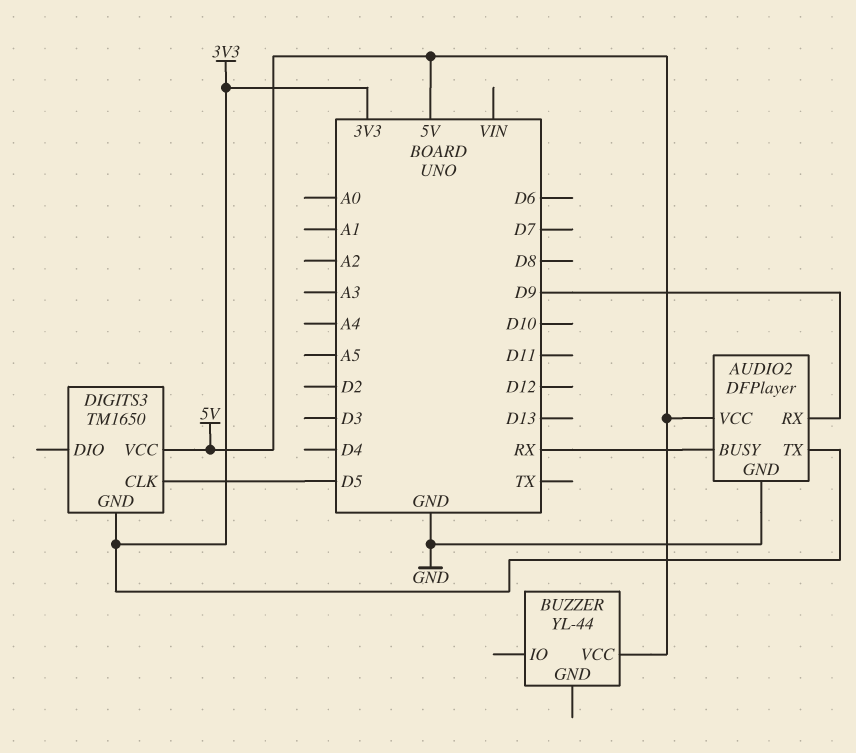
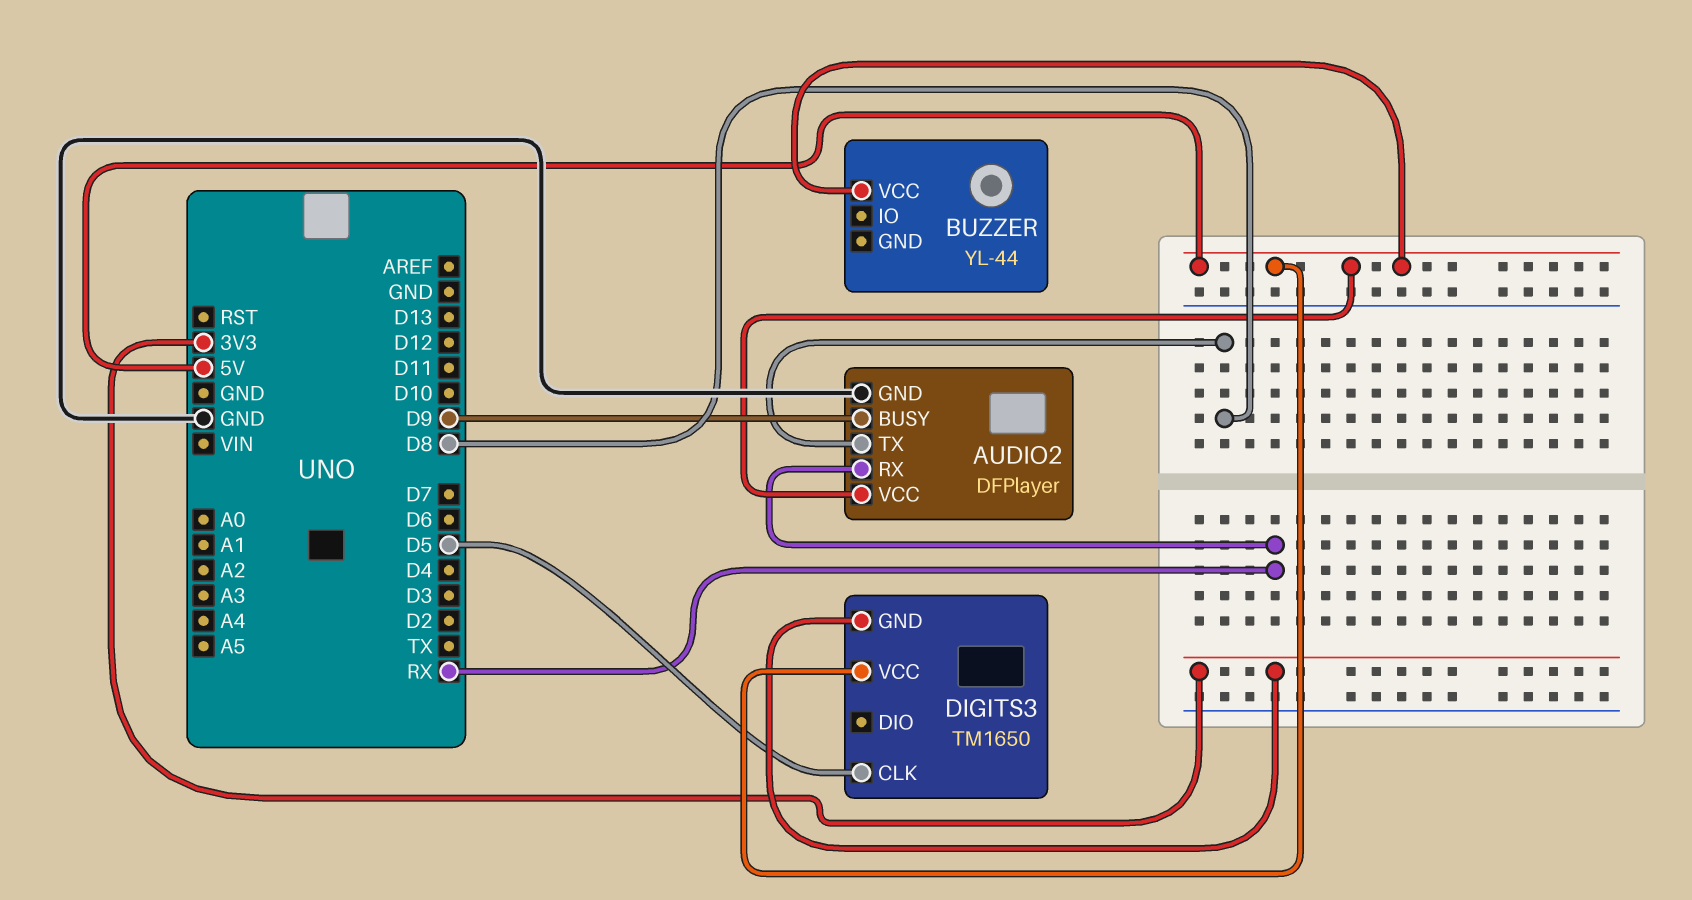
AUDIO2 pin BUSY: RX -> D9
AUDIO2 pin RX: D9 -> RX
AUDIO2 pin TX: 3V3 -> D8

